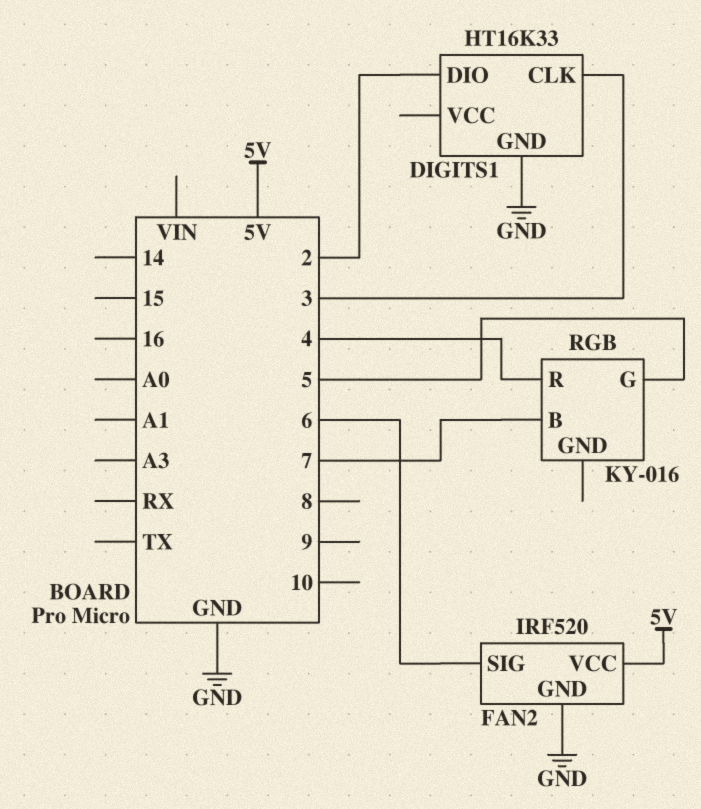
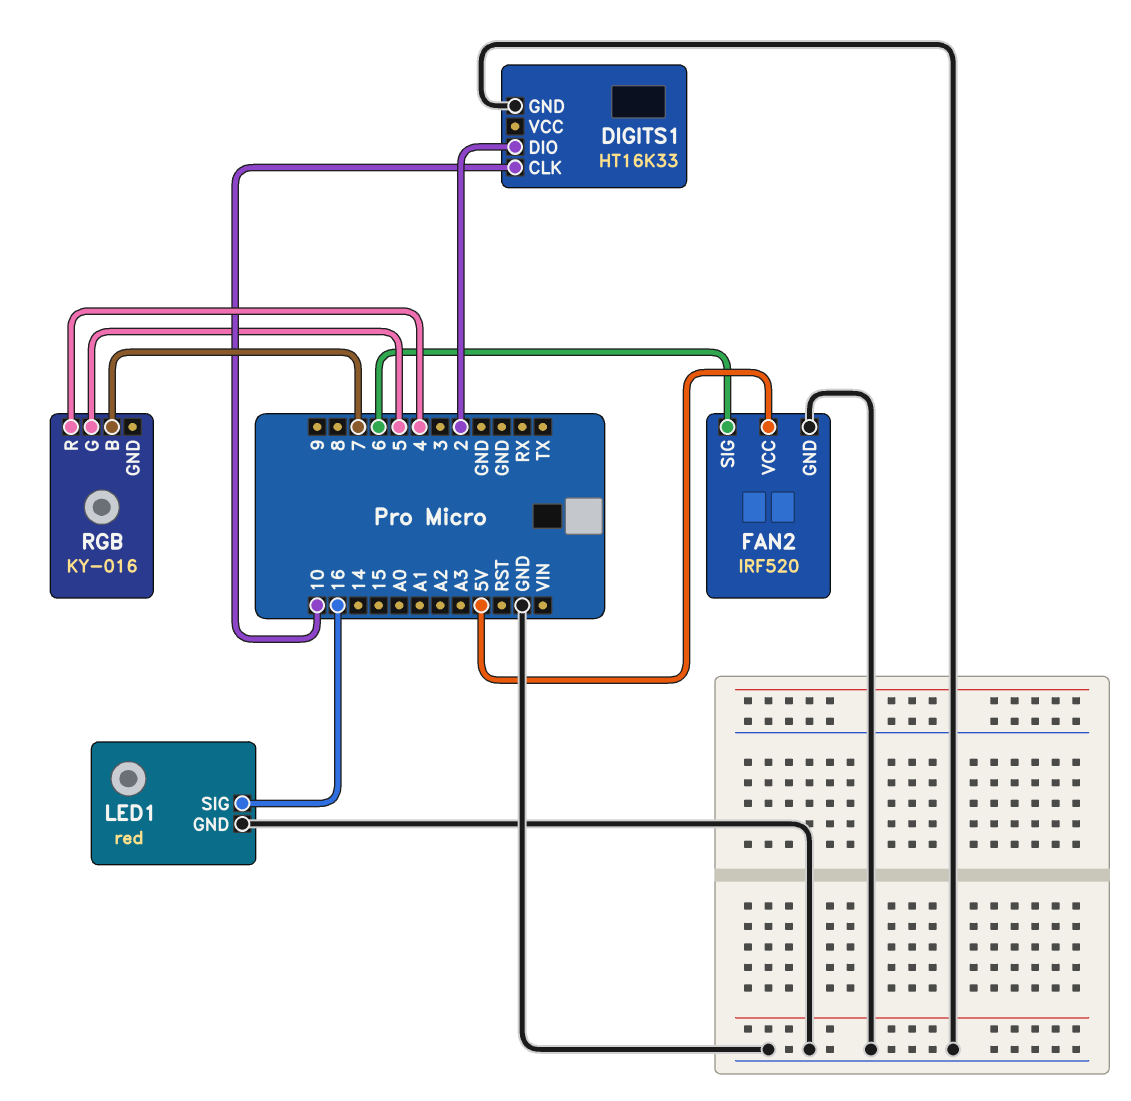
DIGITS1 pin CLK: 3 -> 10
LED1: none -> red
LED1 pin GND: none -> GND
LED1 pin SIG: none -> 16

